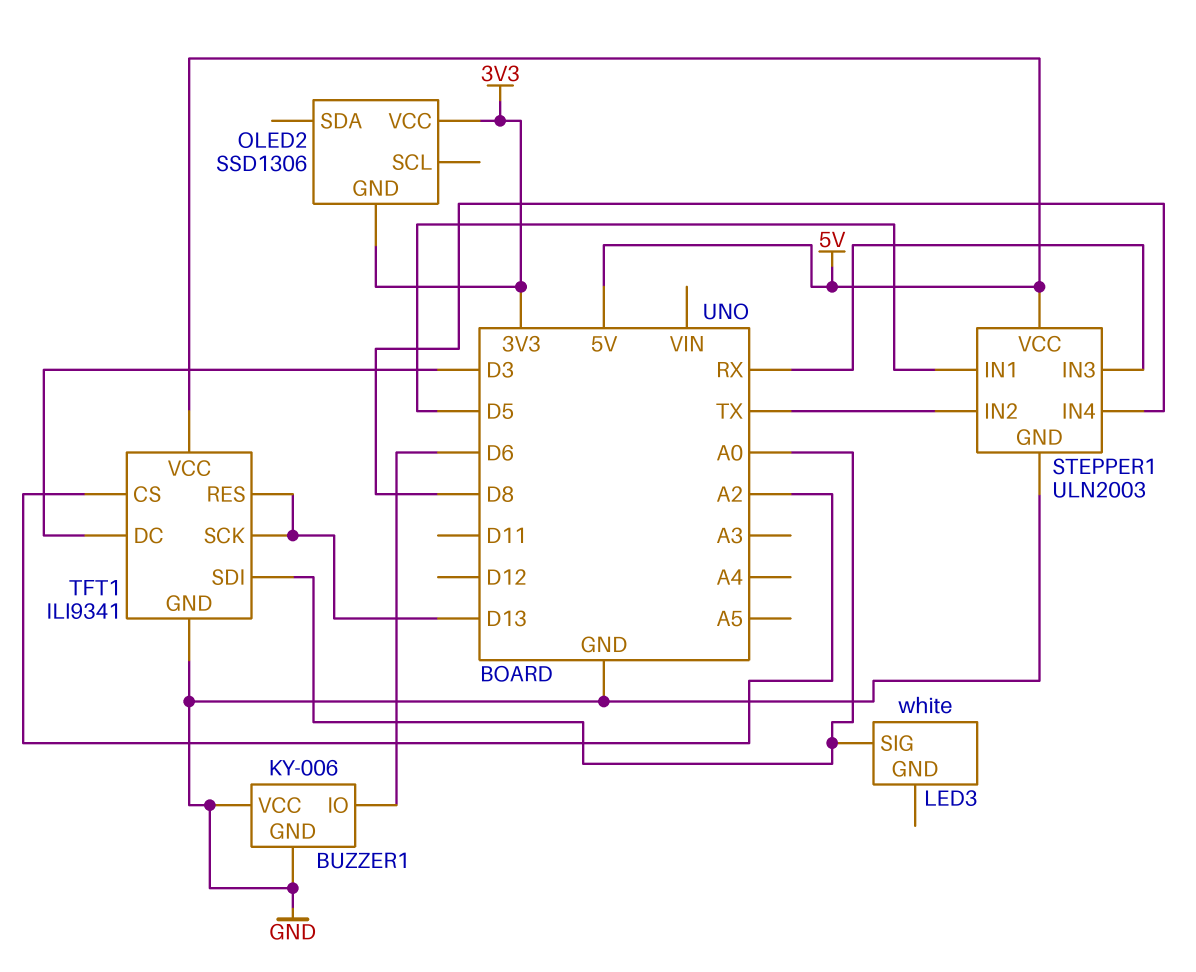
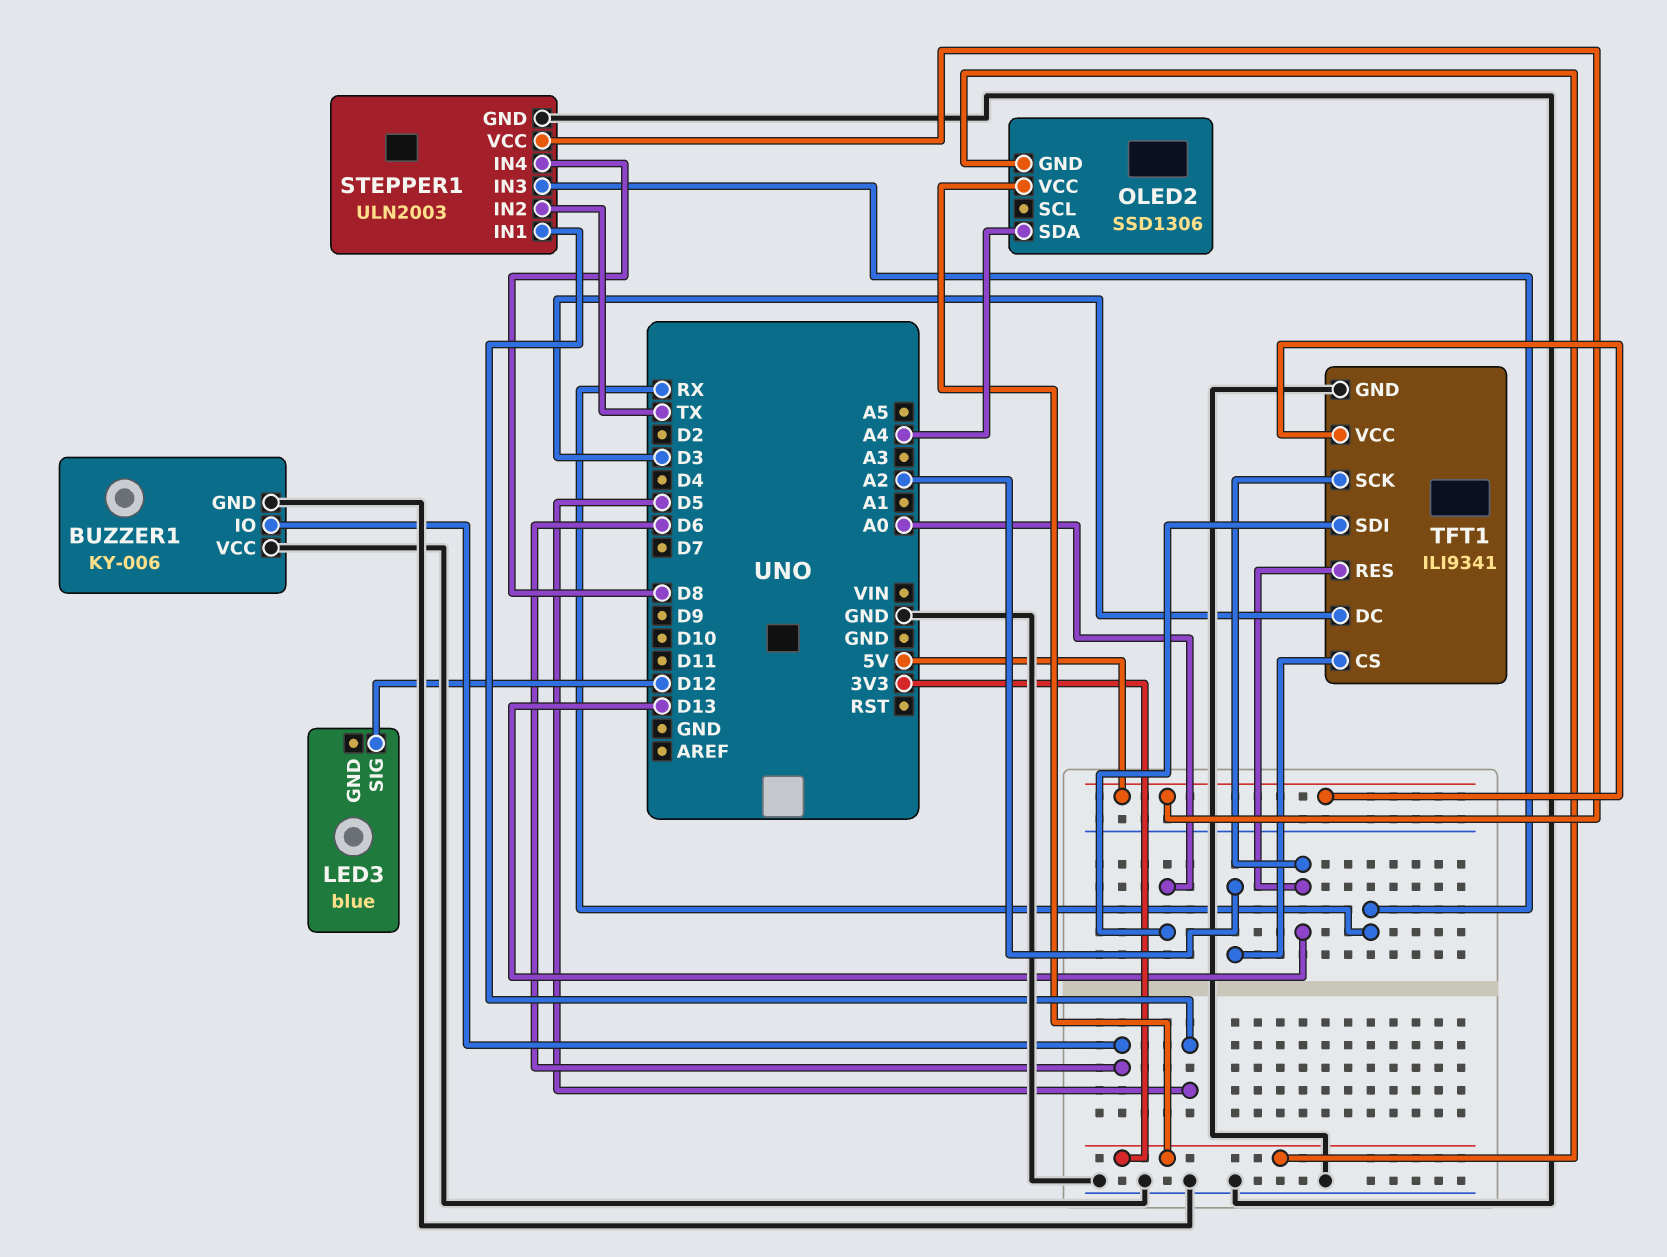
LED3: white -> blue
LED3 pin SIG: A0 -> D12
OLED2 pin SDA: none -> A4

